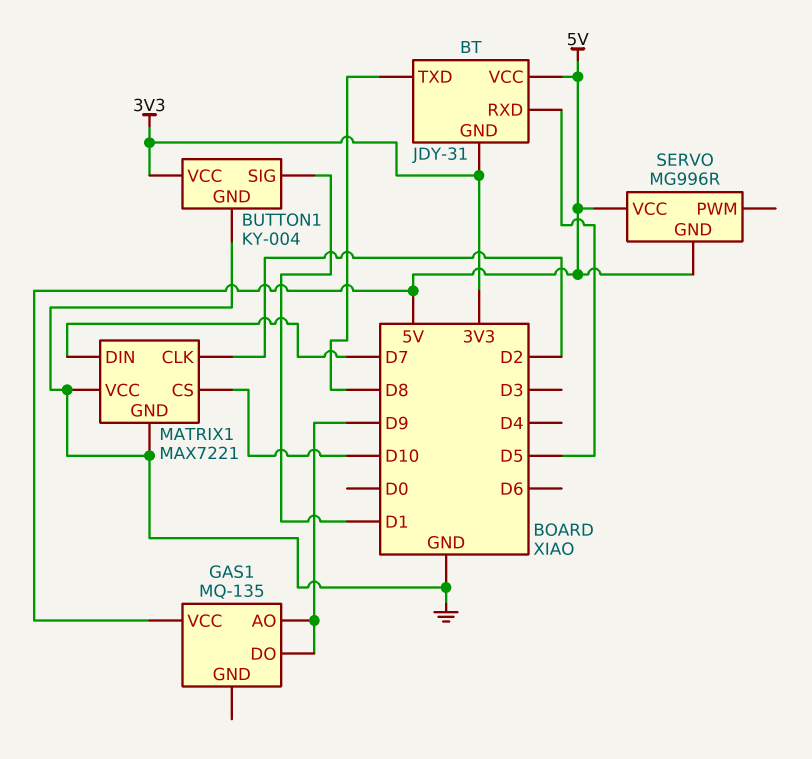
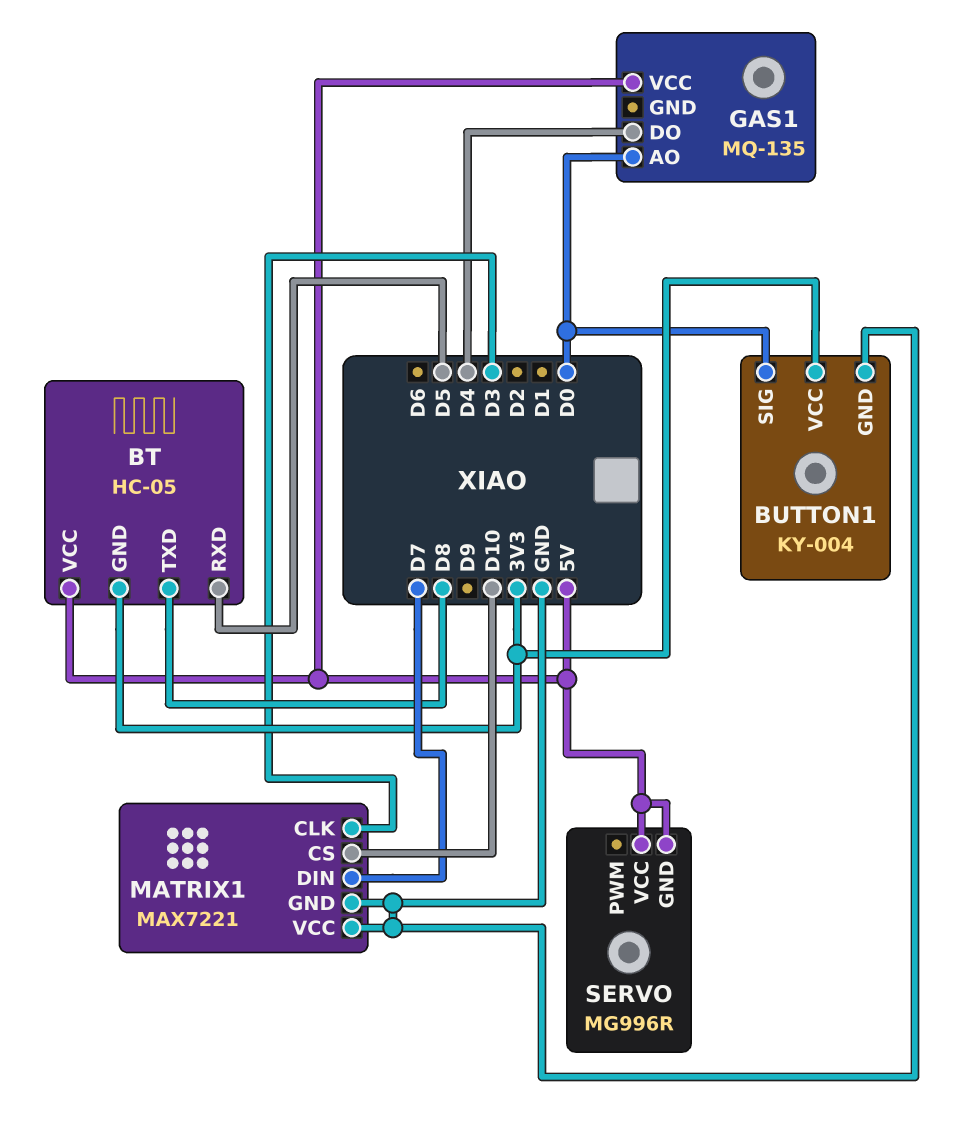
BT: JDY-31 -> HC-05
BUTTON1 pin SIG: D1 -> D0
GAS1 pin AO: D9 -> D0
GAS1 pin DO: D9 -> D4
MATRIX1 pin CLK: D2 -> D3

